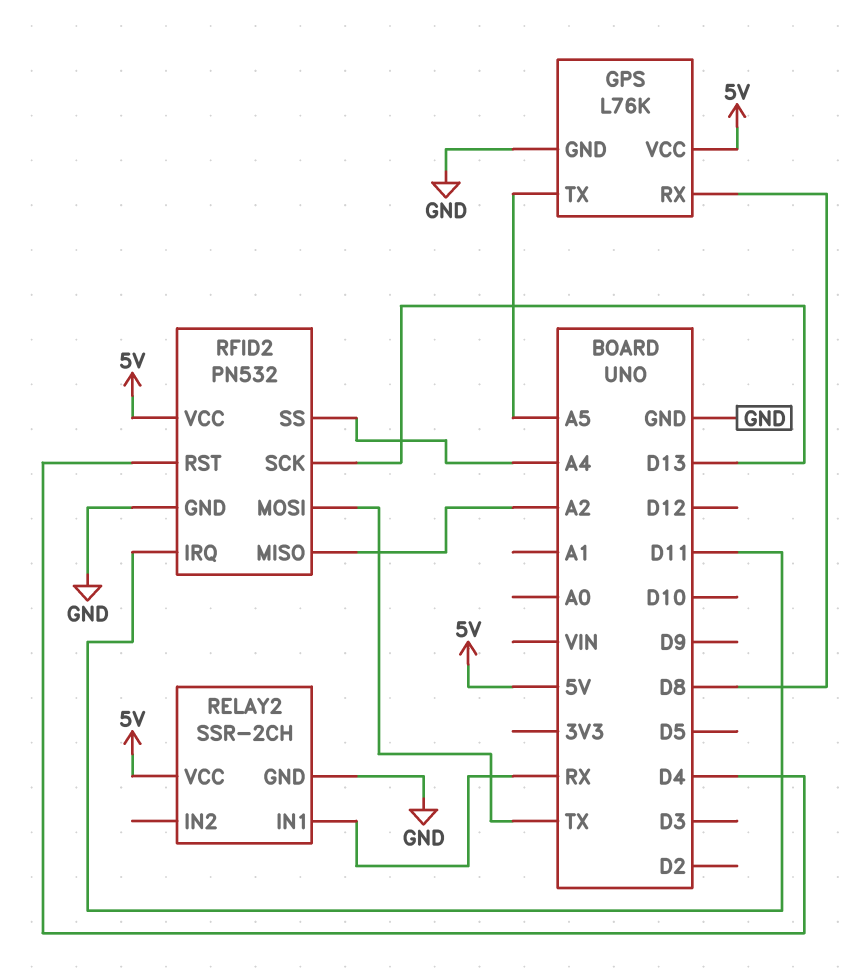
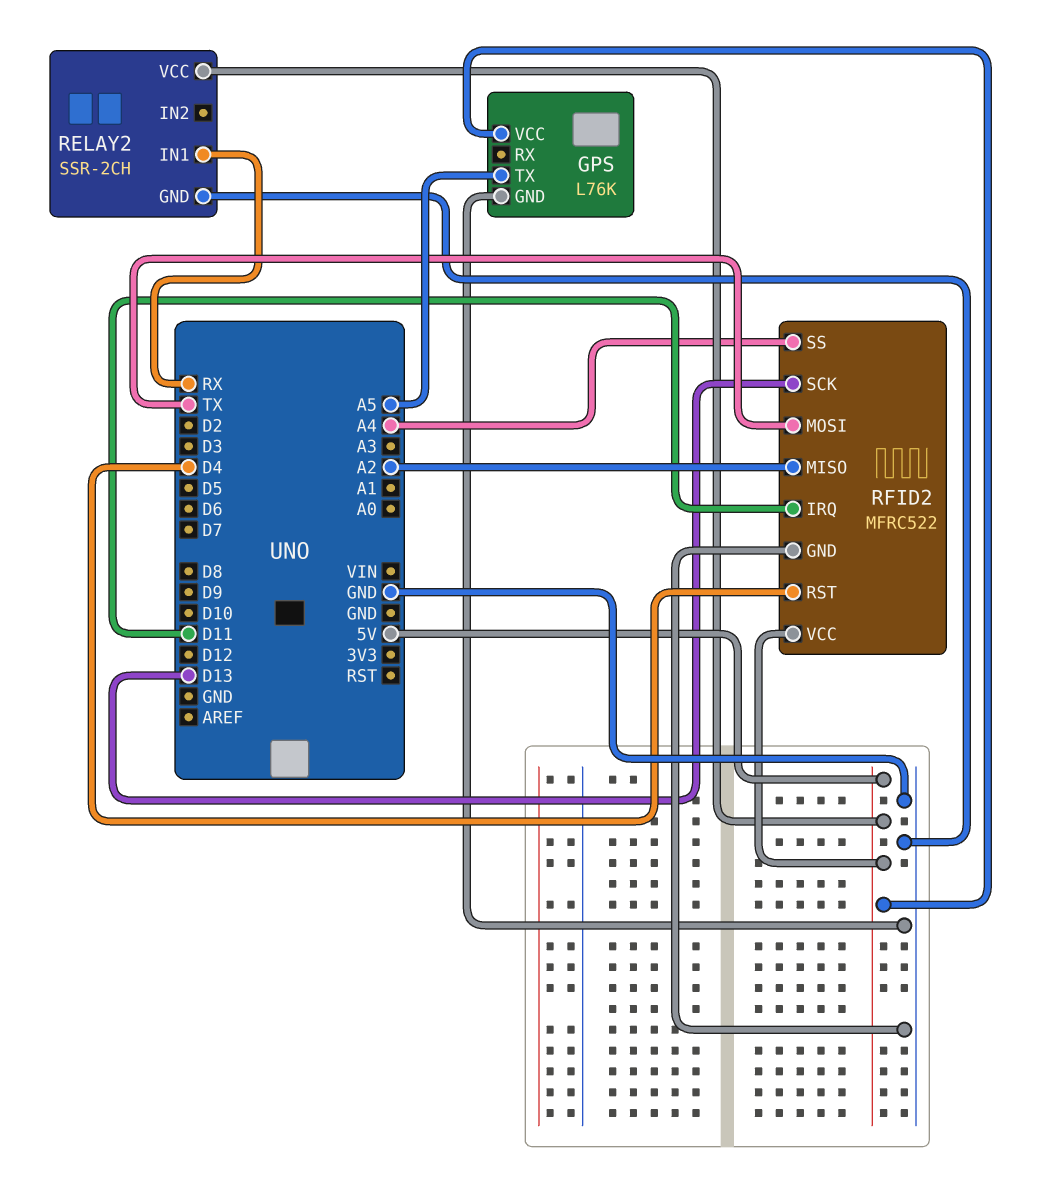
GPS pin RX: D8 -> none
RFID2: PN532 -> MFRC522

